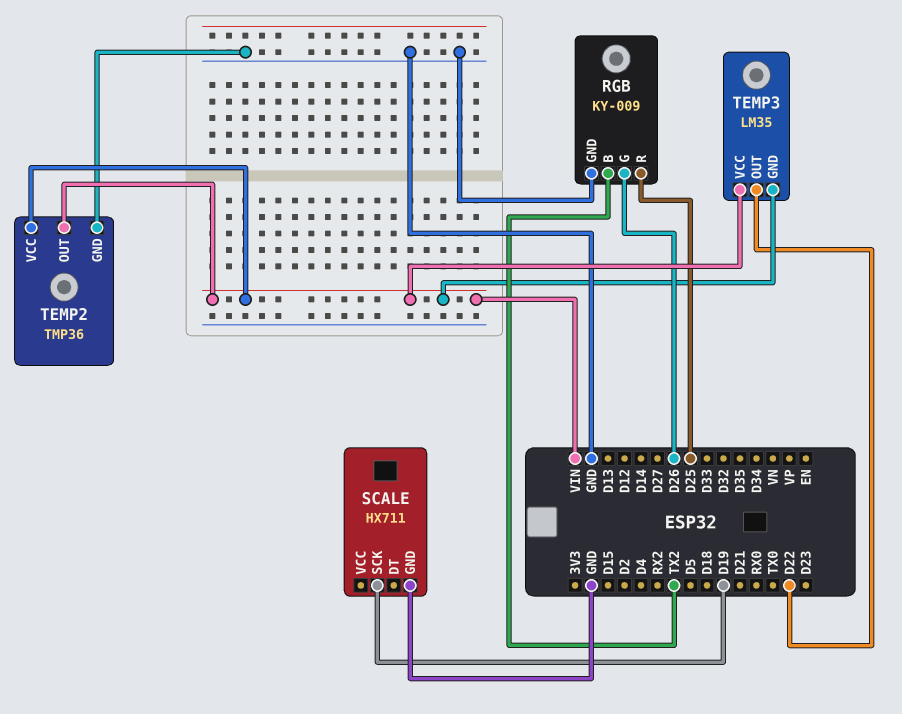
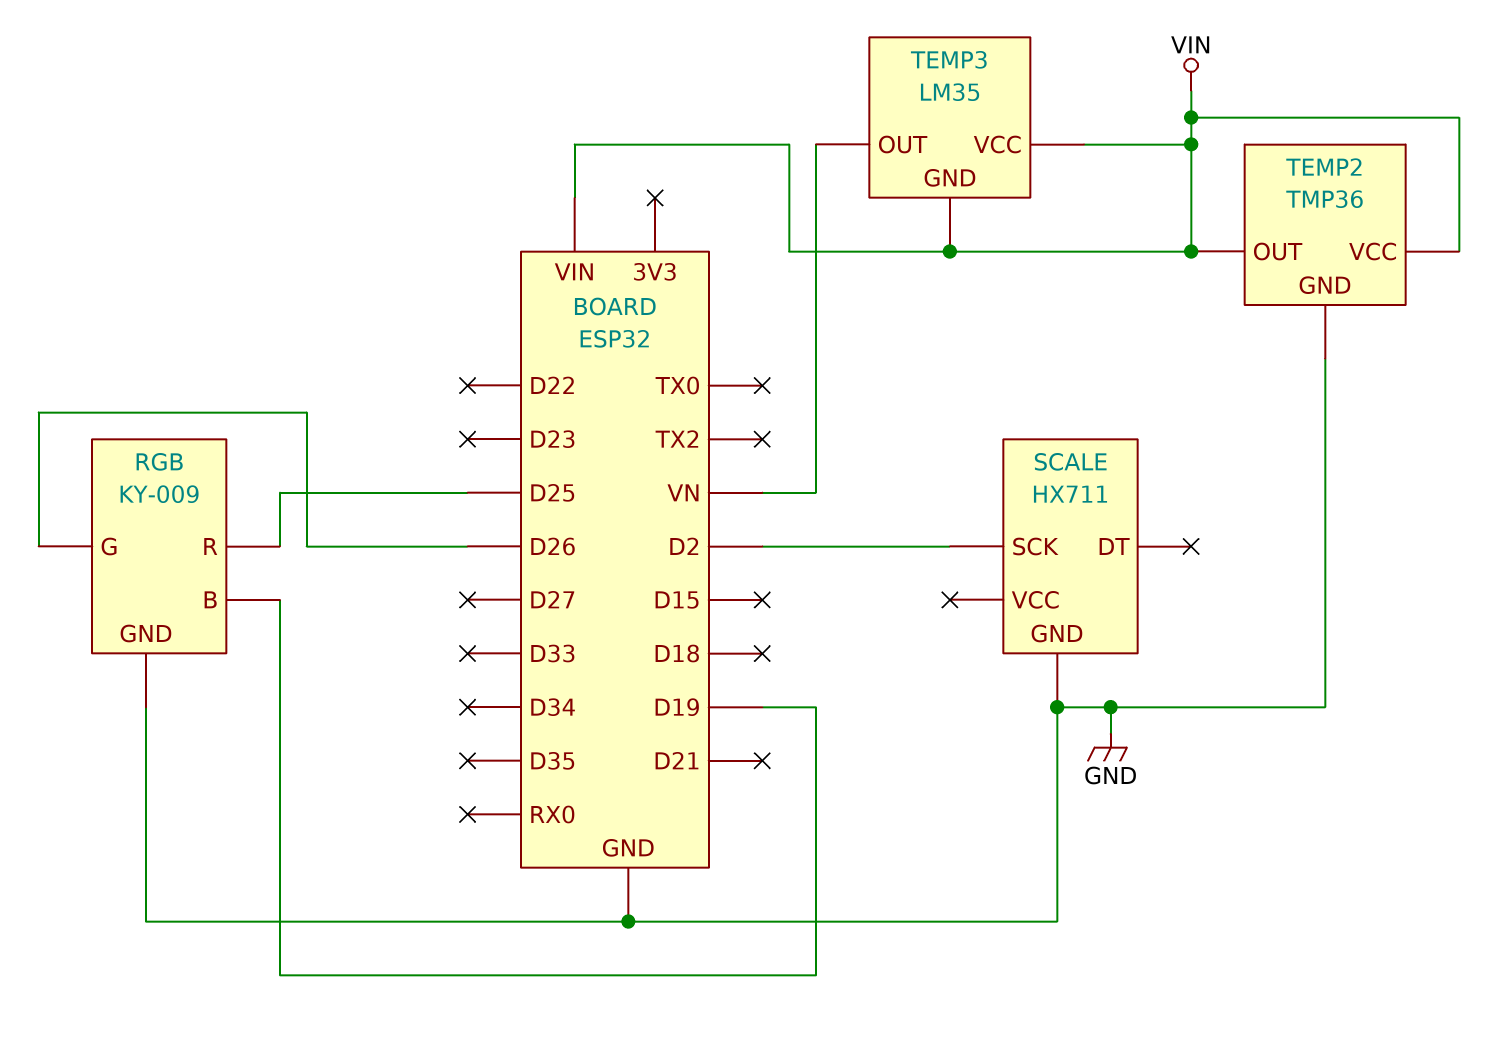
RGB pin B: TX2 -> D19
SCALE pin SCK: D19 -> D2
TEMP3 pin OUT: D22 -> VN

